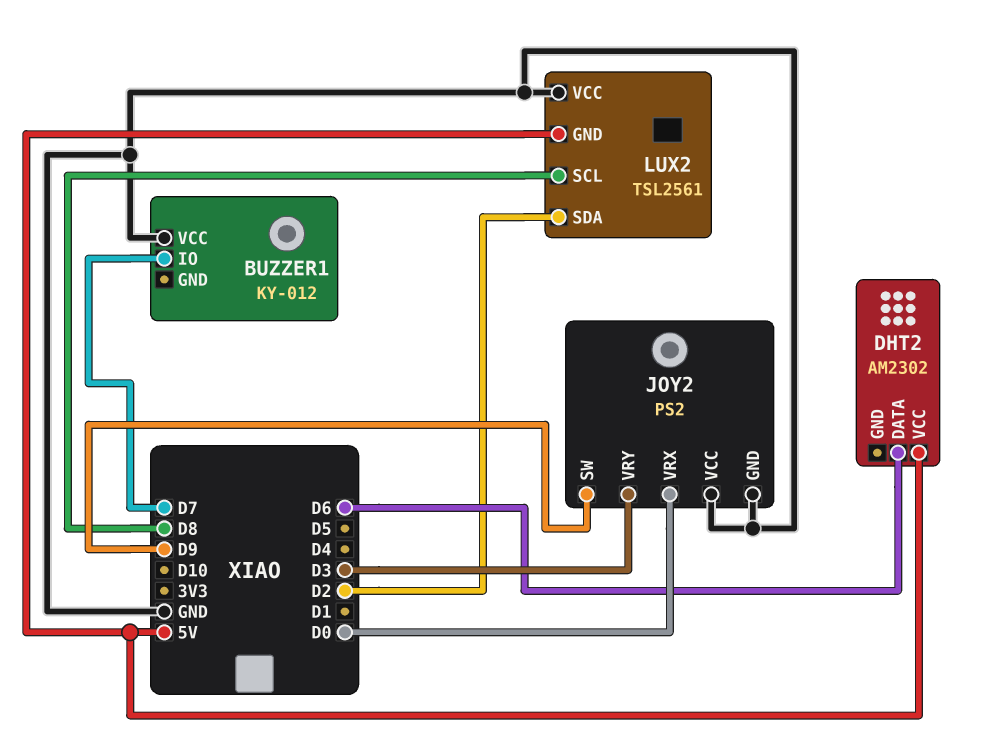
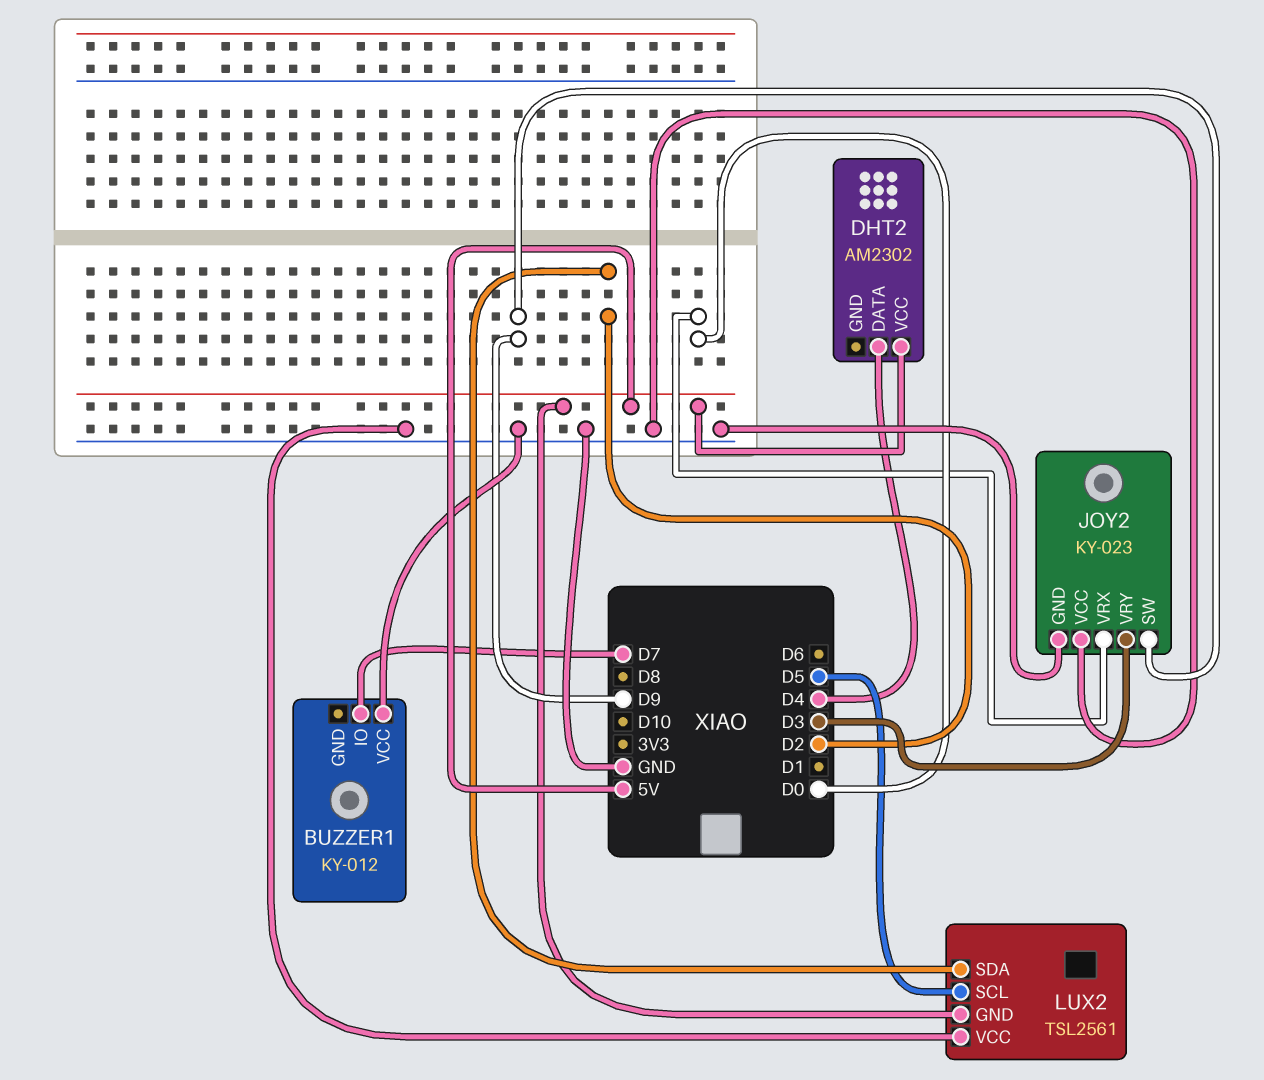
DHT2 pin DATA: D6 -> D4
JOY2: PS2 -> KY-023
LUX2 pin SCL: D8 -> D5

